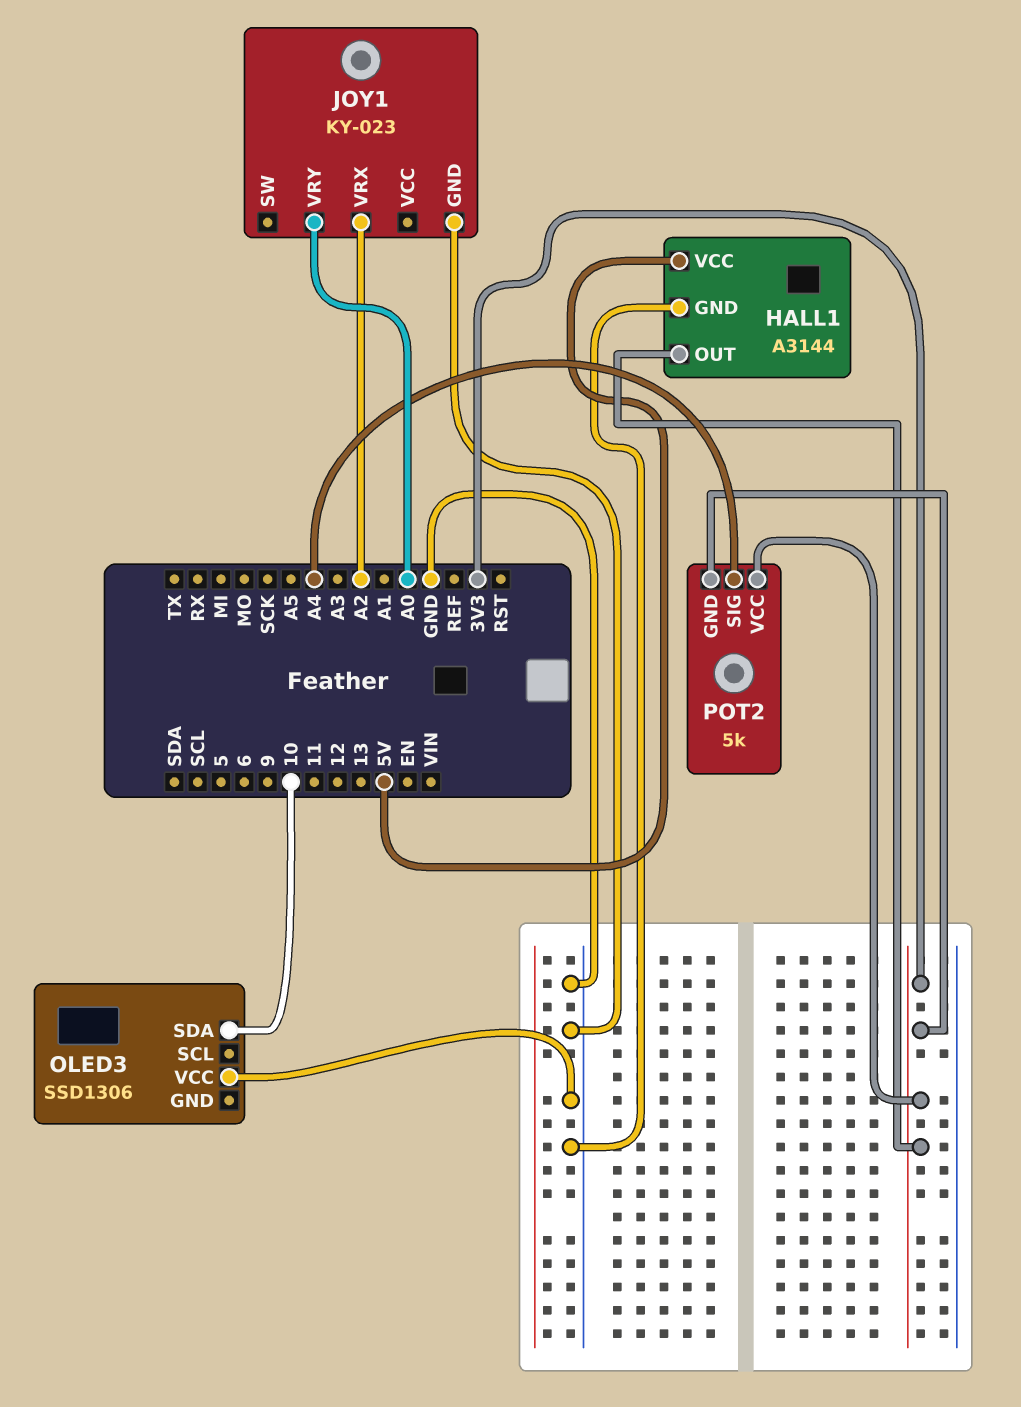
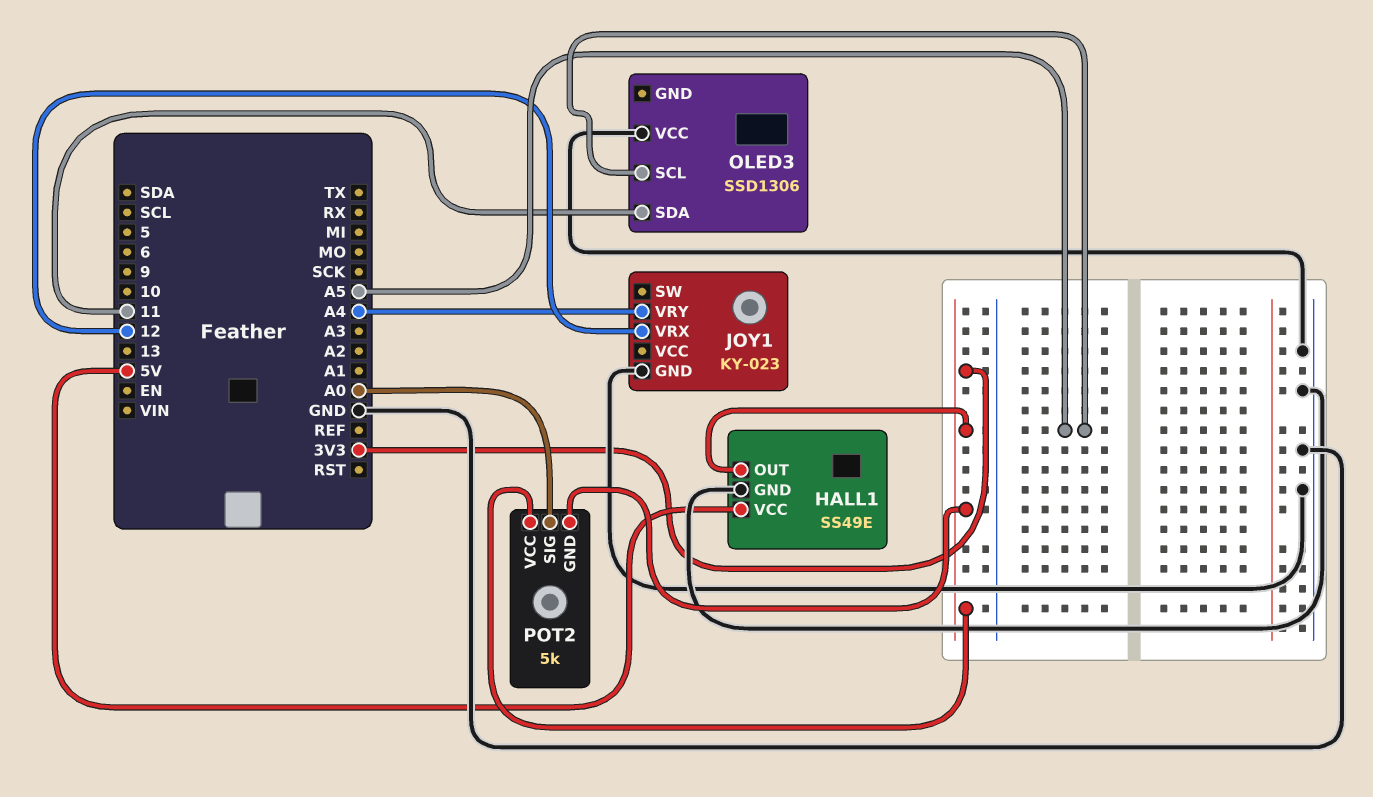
HALL1: A3144 -> SS49E
JOY1 pin VRX: A2 -> 12
JOY1 pin VRY: A0 -> A4
OLED3 pin SCL: none -> A5
OLED3 pin SDA: 10 -> 11
POT2 pin SIG: A4 -> A0

